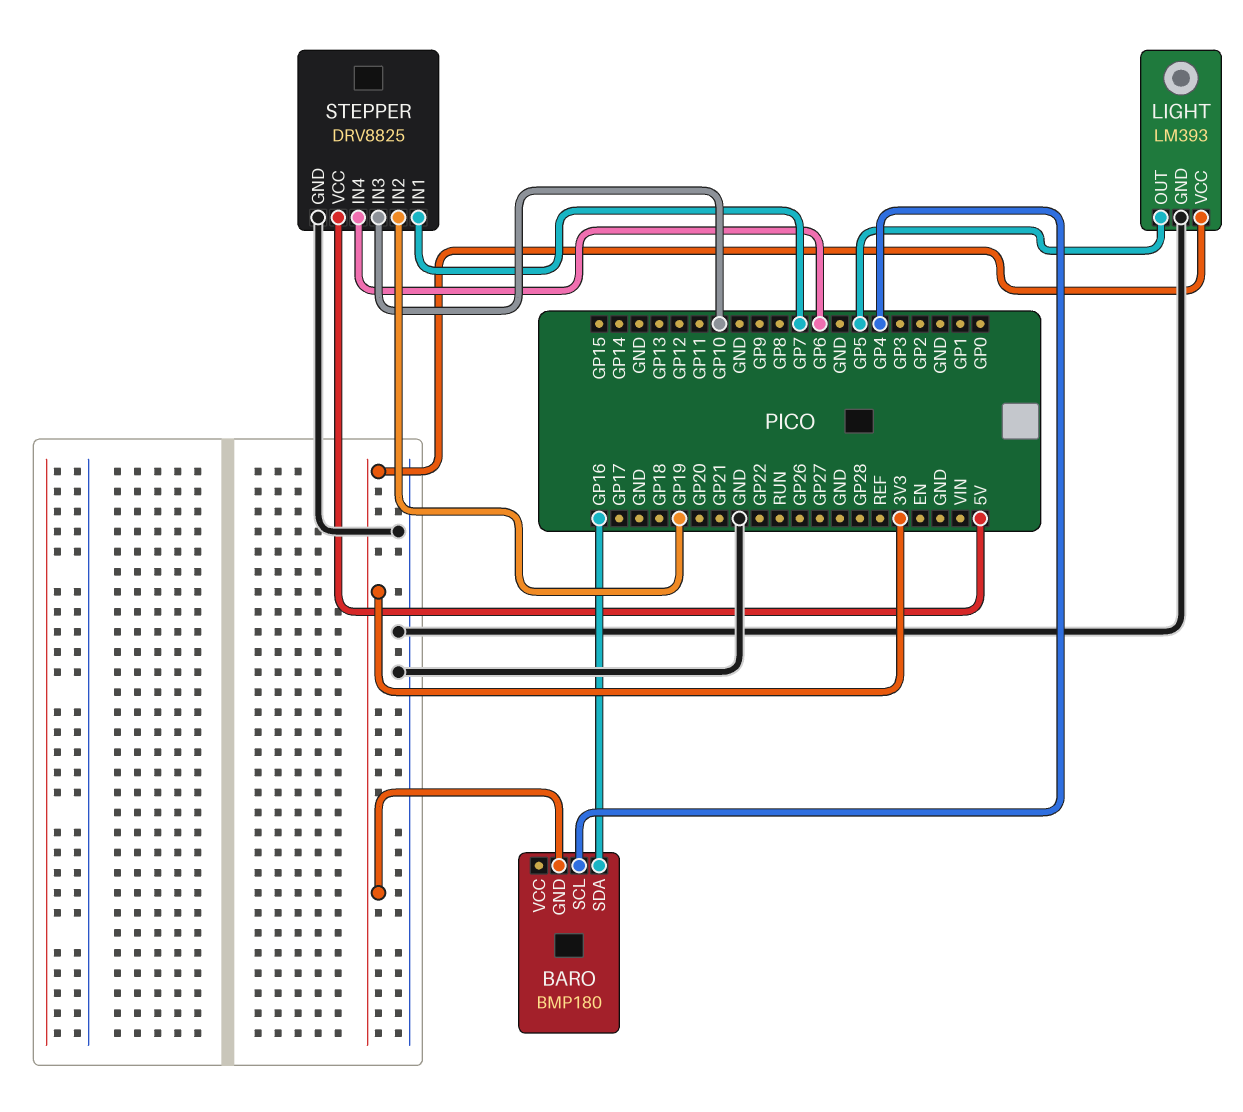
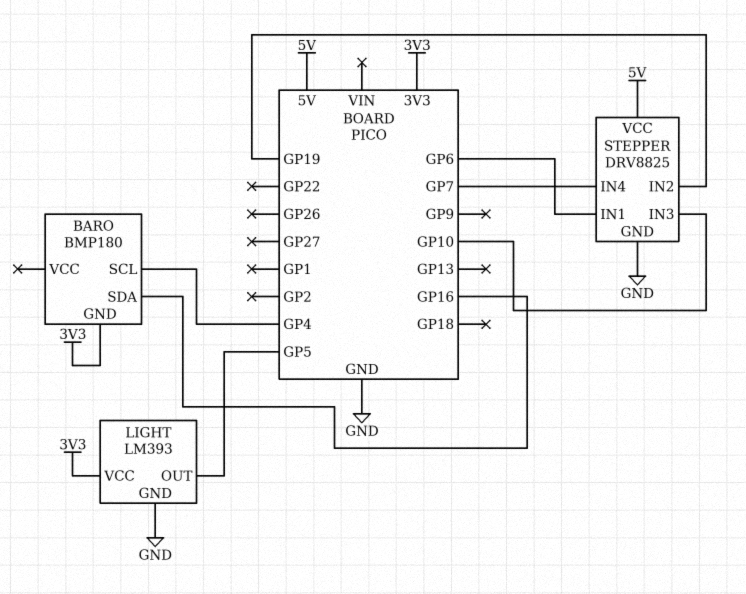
STEPPER pin IN1: GP7 -> GP6
STEPPER pin IN4: GP6 -> GP7

